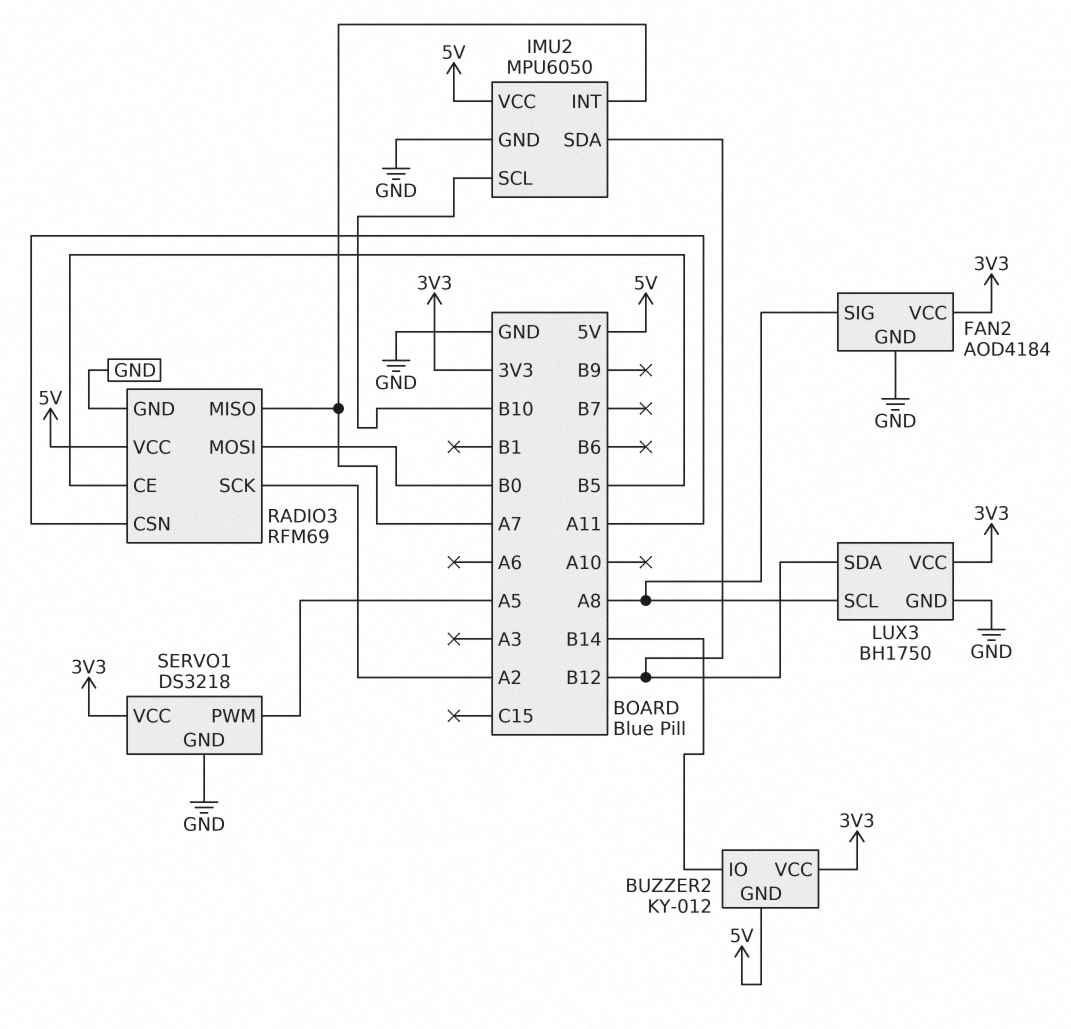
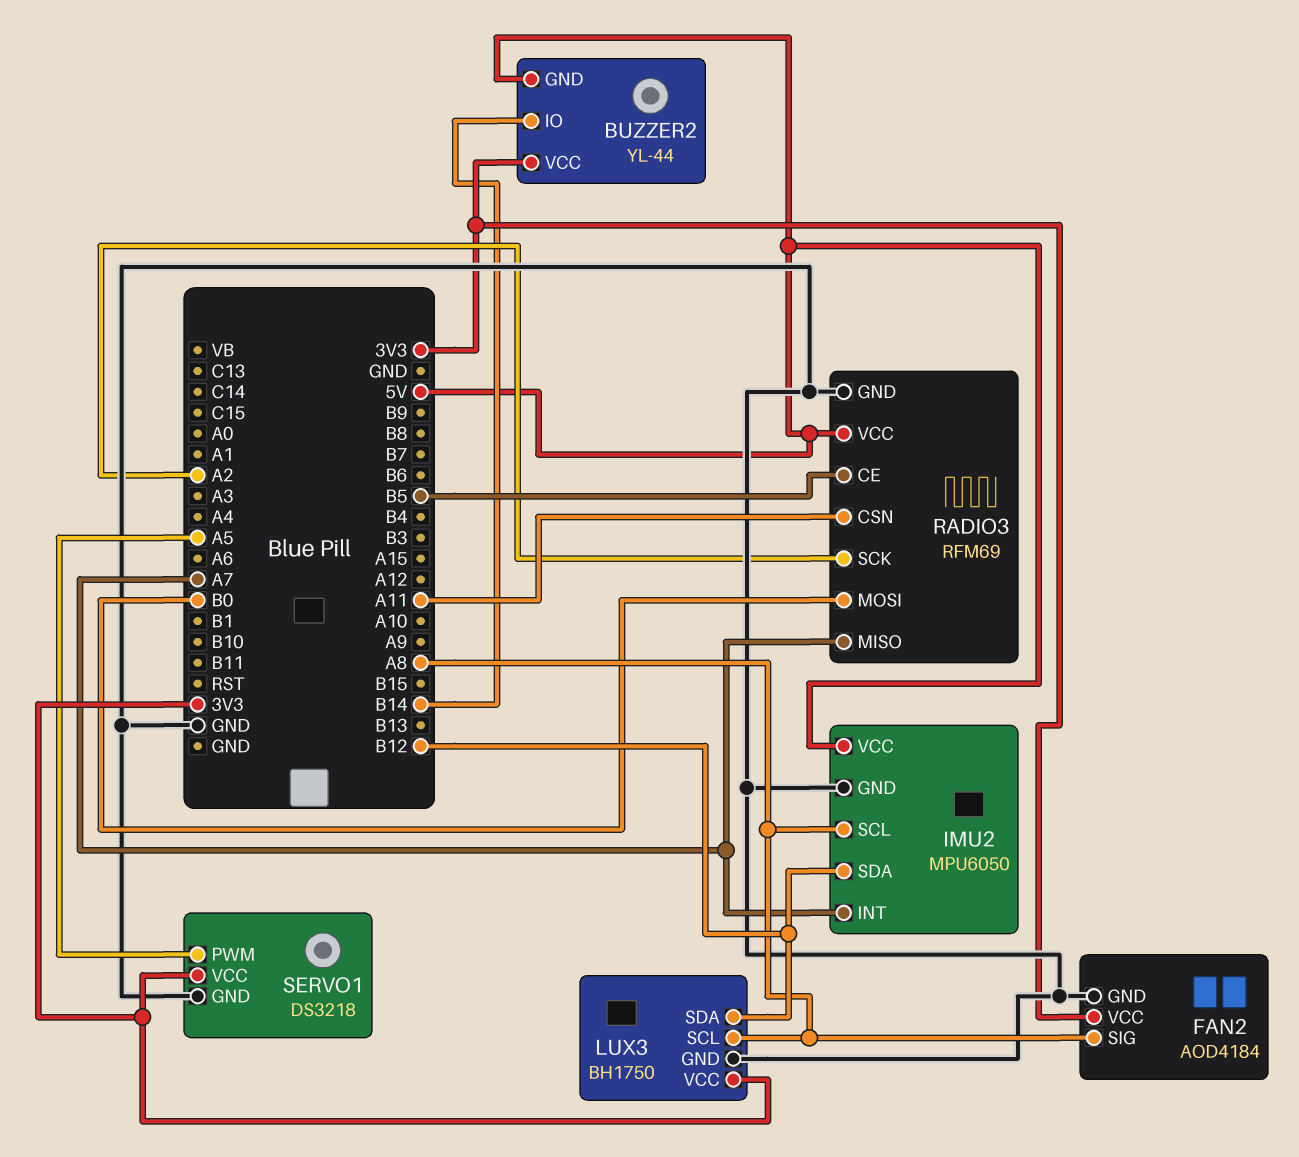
BUZZER2: KY-012 -> YL-44
IMU2 pin SCL: B10 -> A8

